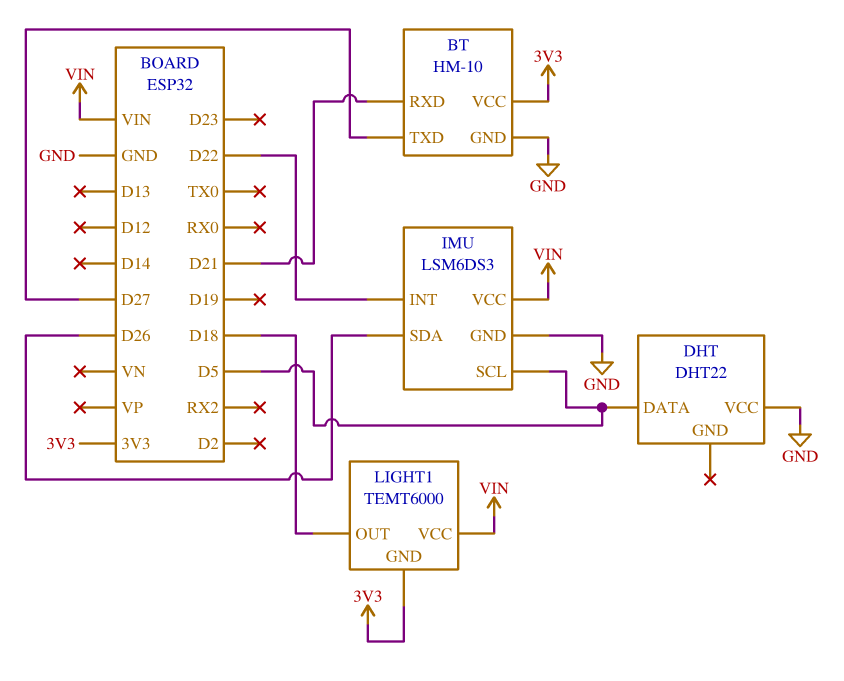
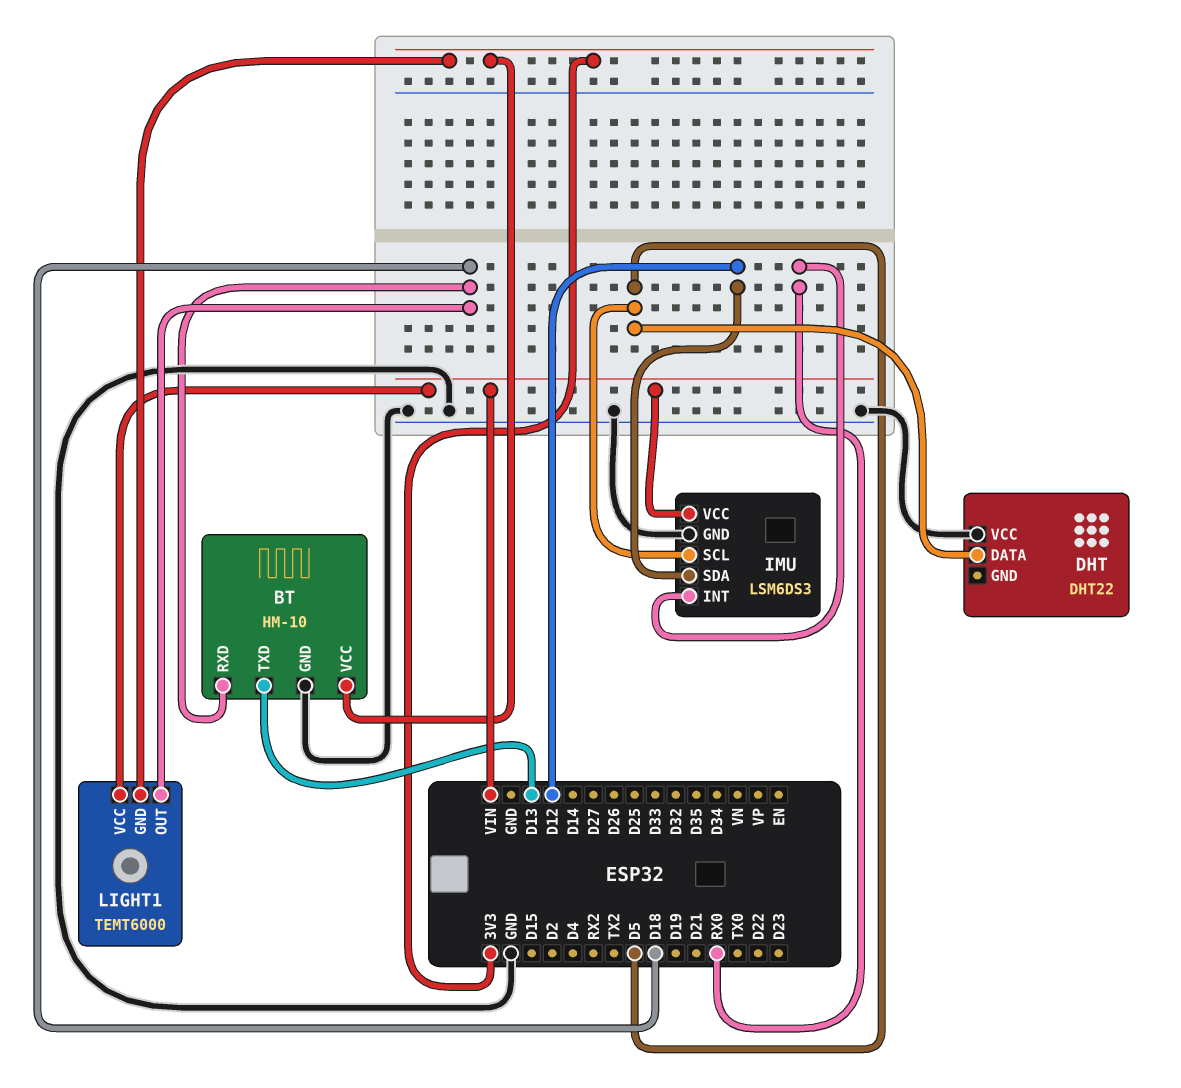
BT pin RXD: D21 -> D18
BT pin TXD: D27 -> D13
IMU pin INT: D22 -> RX0
IMU pin SDA: D26 -> D12

